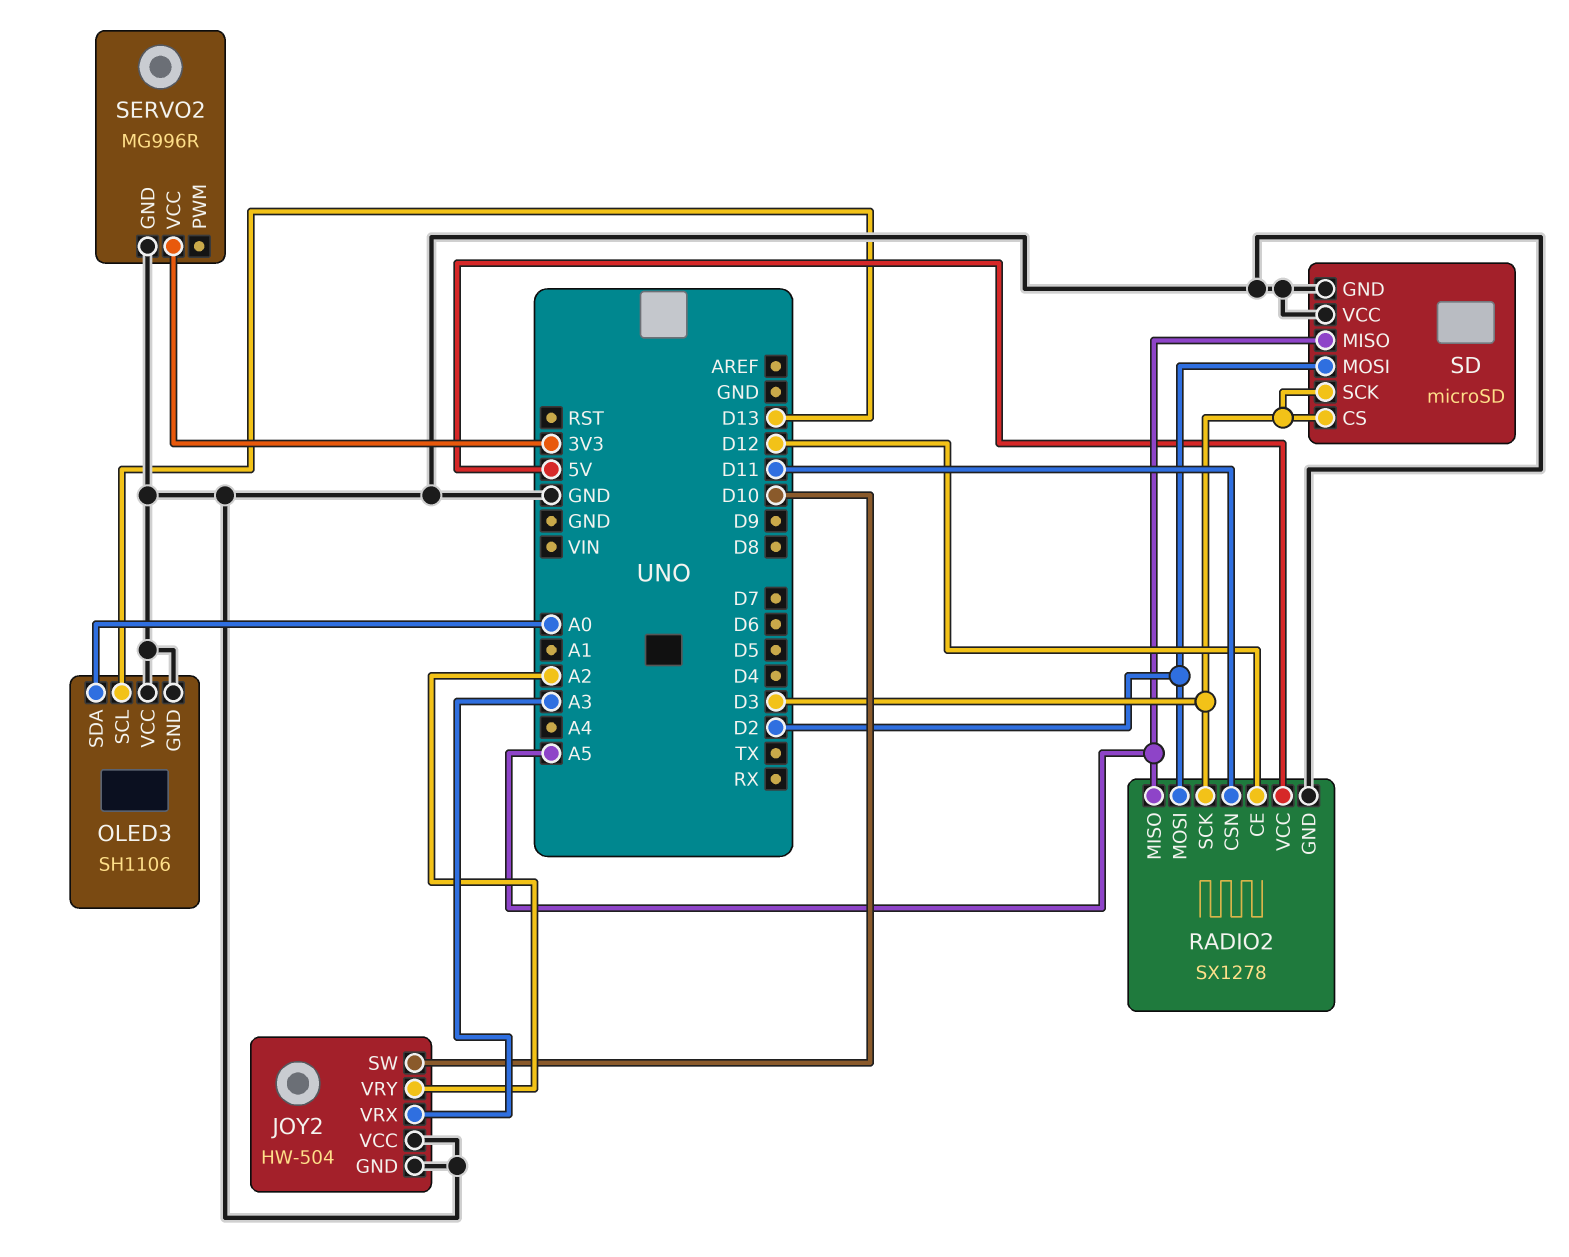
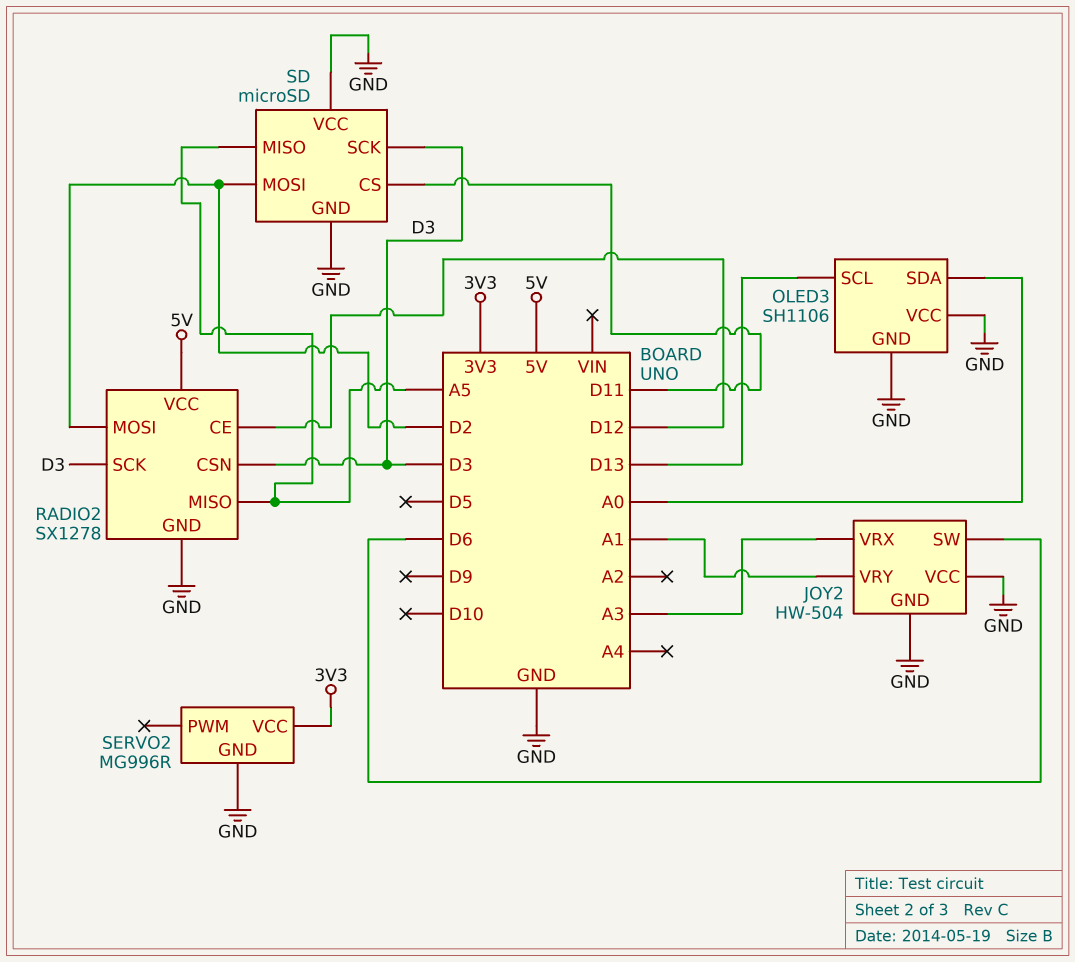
JOY2 pin SW: D10 -> D6
JOY2 pin VRY: A2 -> A1
RADIO2 pin CSN: D11 -> D3
SD pin CS: D3 -> D11

